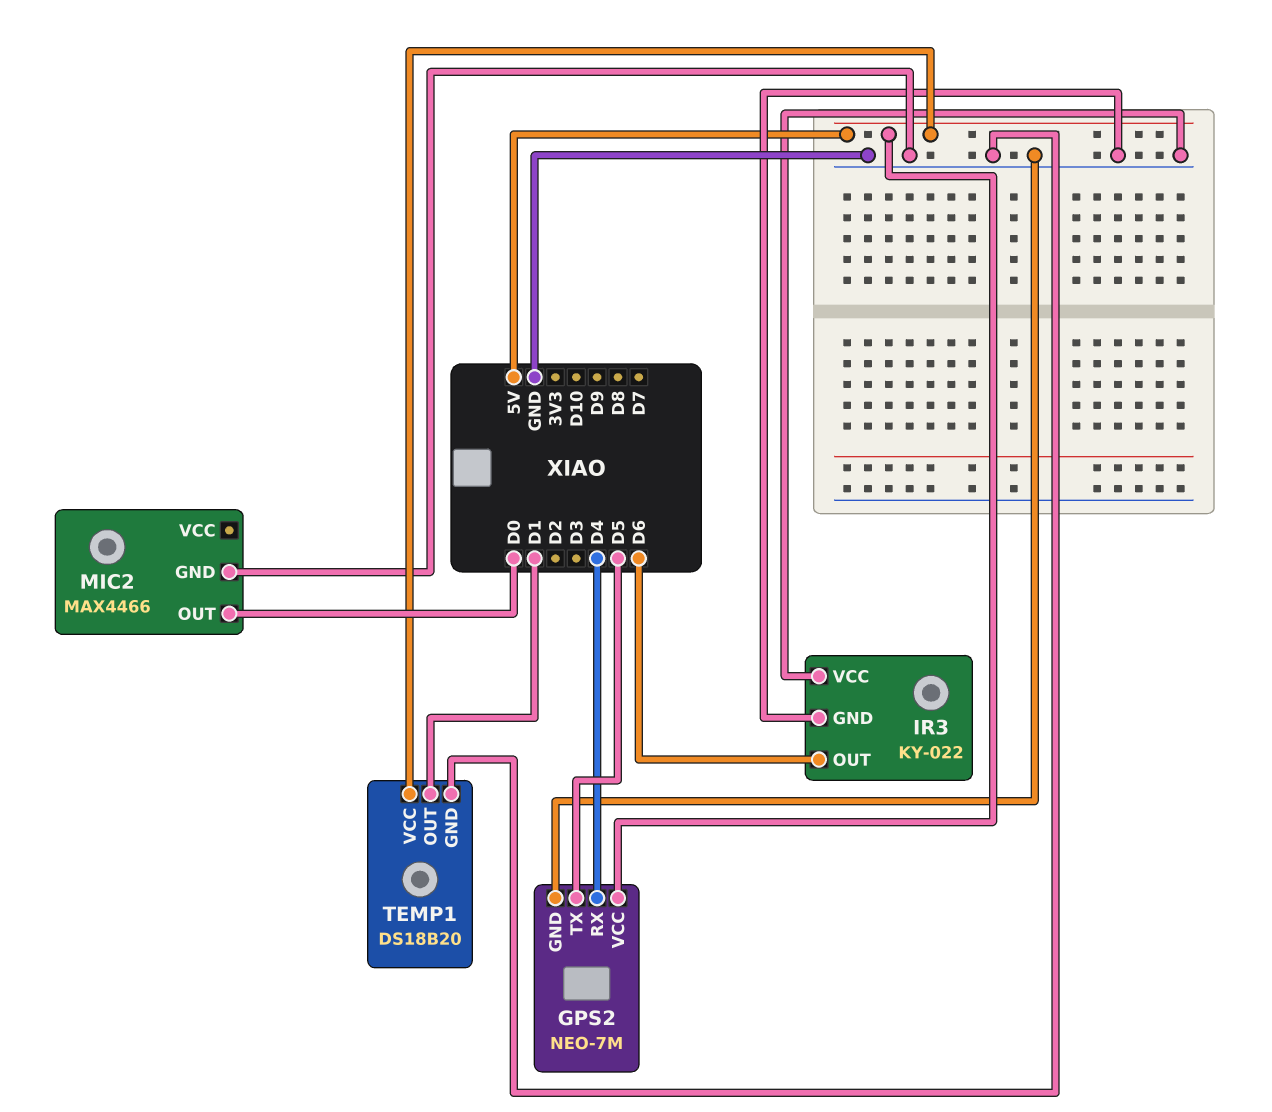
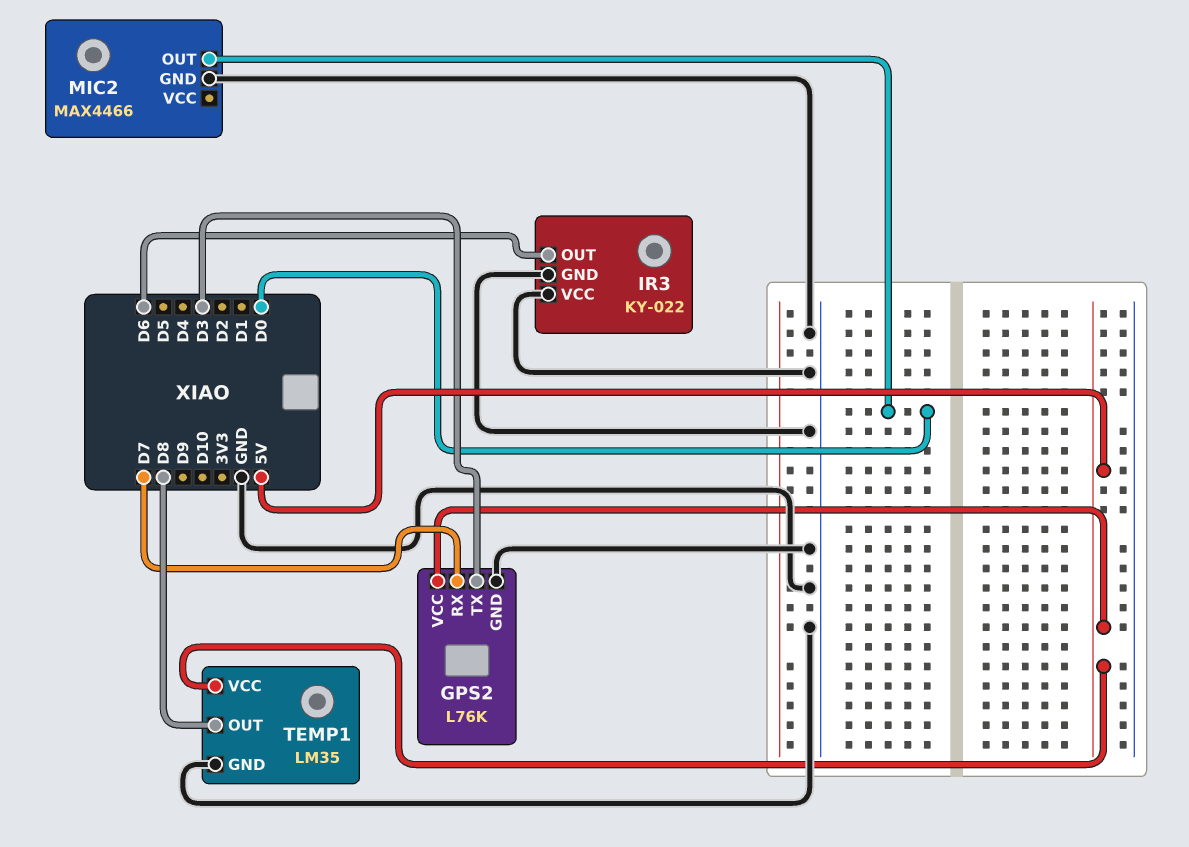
GPS2: NEO-7M -> L76K
GPS2 pin RX: D4 -> D7
GPS2 pin TX: D5 -> D3
TEMP1: DS18B20 -> LM35
TEMP1 pin OUT: D1 -> D8

